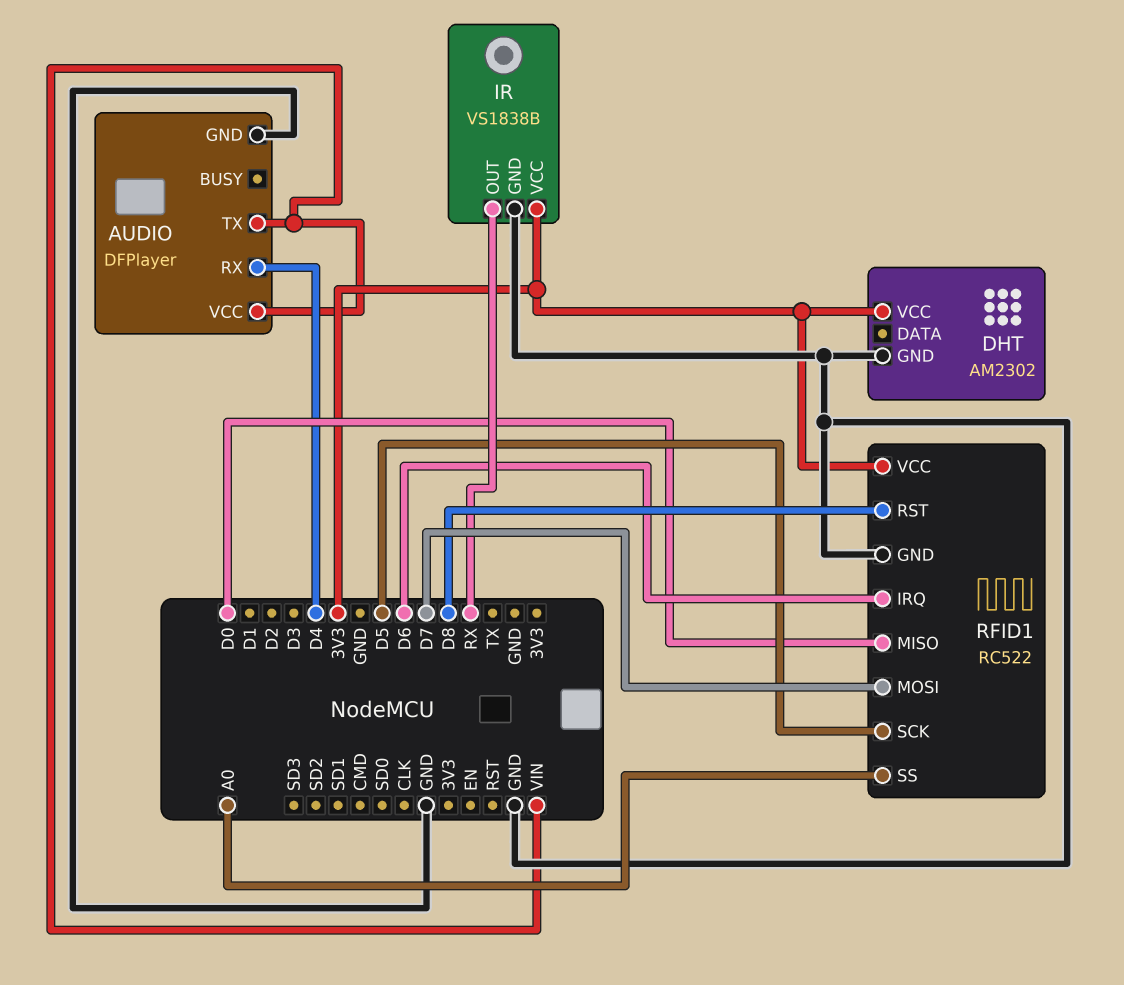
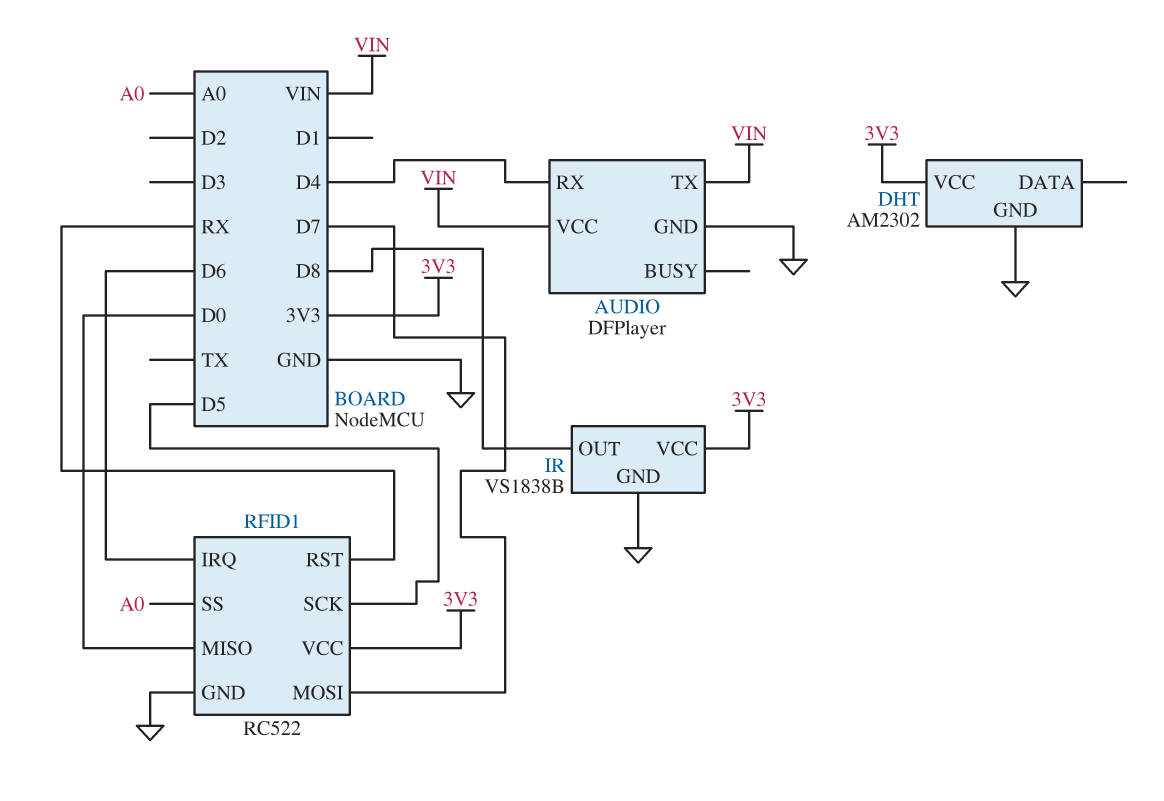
IR pin OUT: RX -> D8
RFID1 pin RST: D8 -> RX

